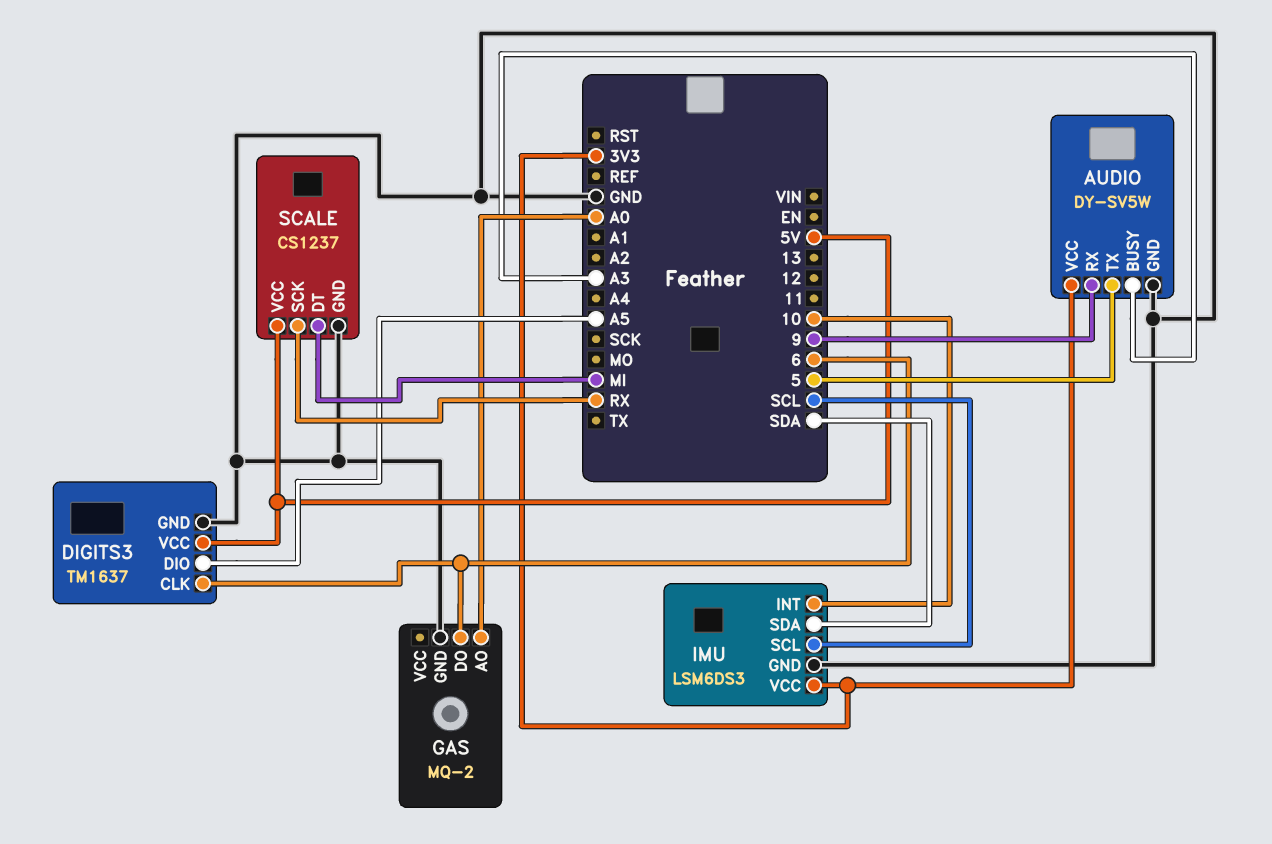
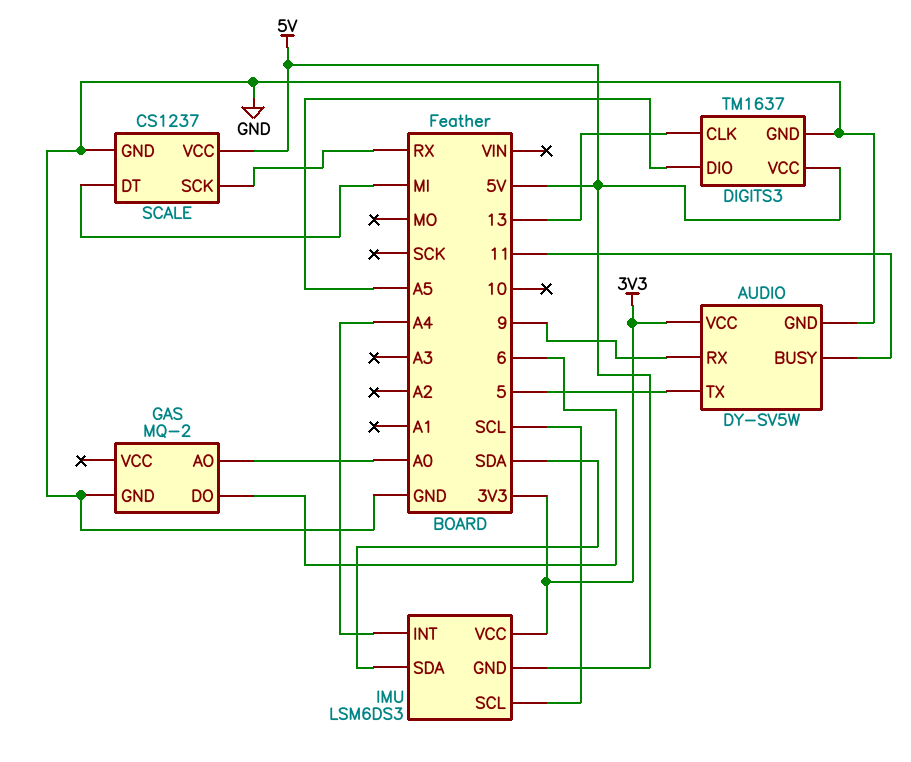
AUDIO pin BUSY: A3 -> 11
DIGITS3 pin CLK: 6 -> 13
IMU pin GND: GND -> 5V
IMU pin INT: 10 -> A4

